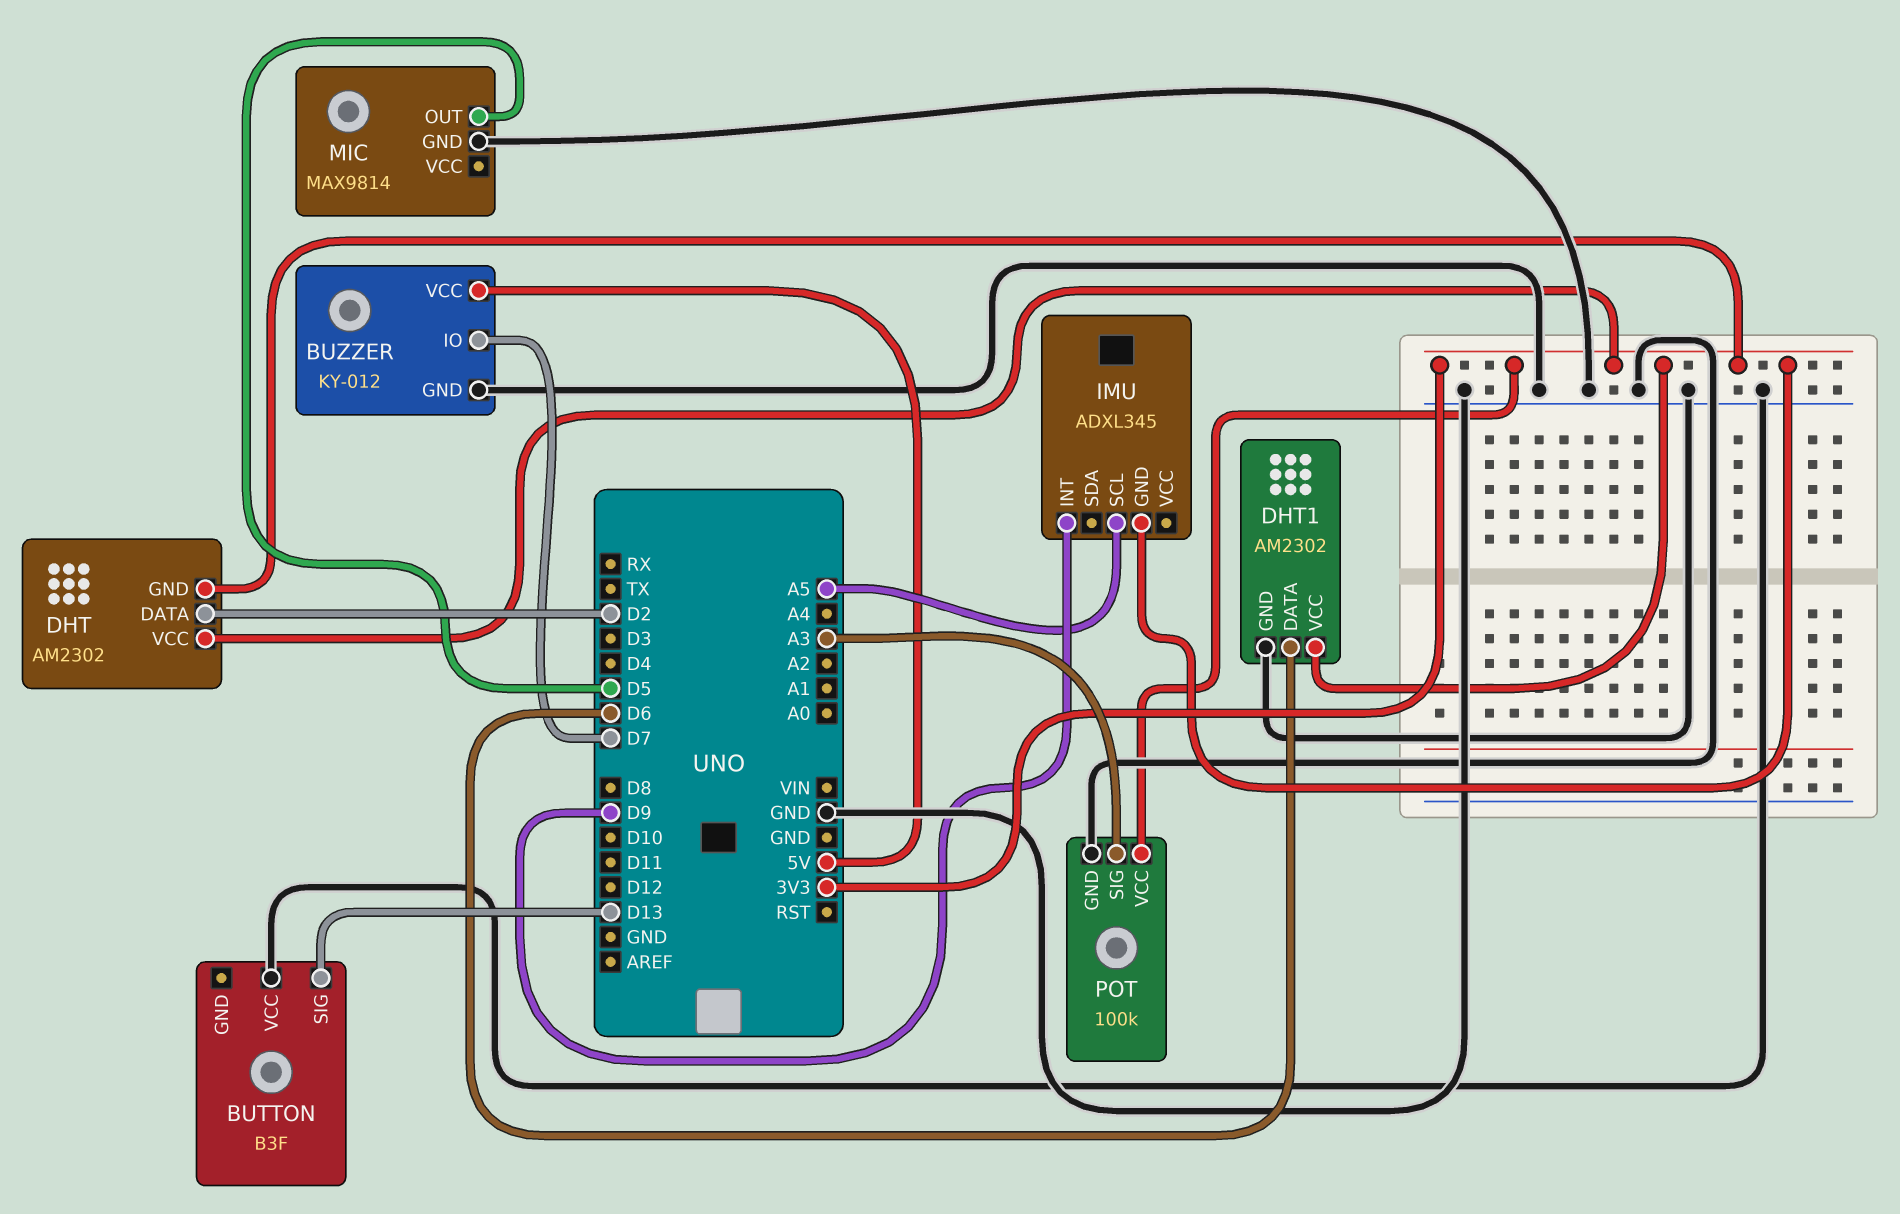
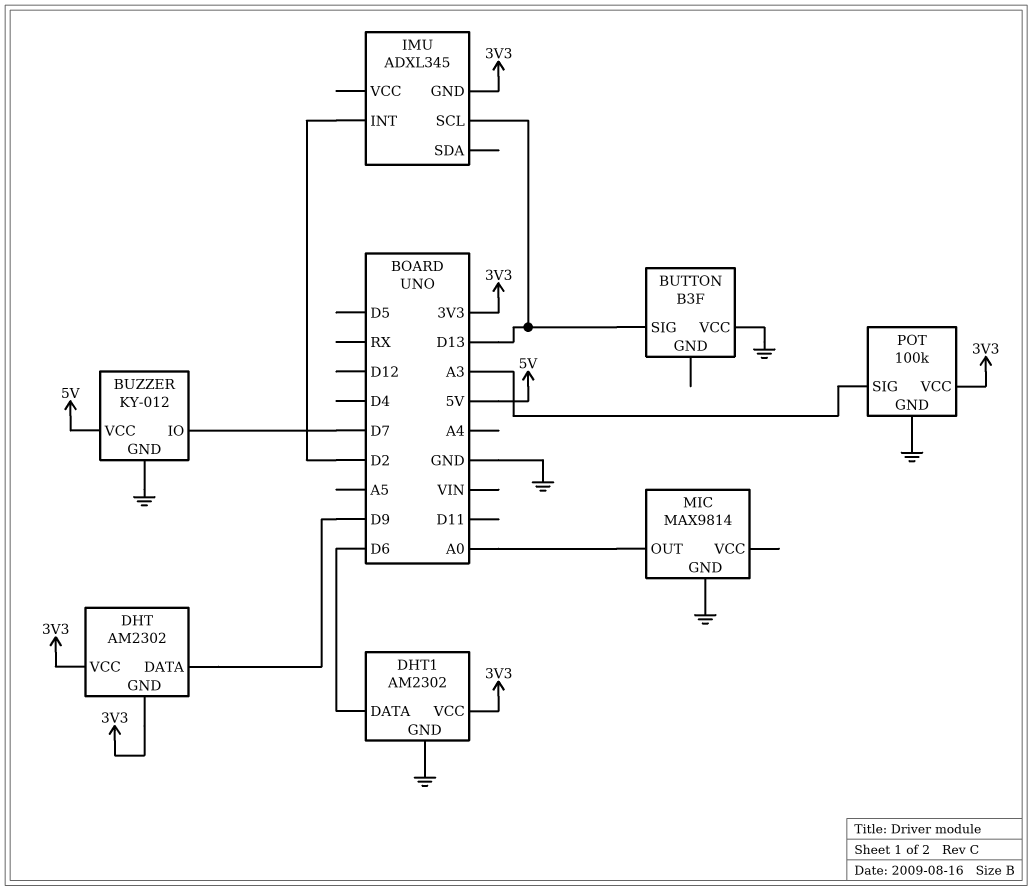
DHT pin DATA: D2 -> D9
IMU pin INT: D9 -> D2
IMU pin SCL: A5 -> D13
MIC pin OUT: D5 -> A0

